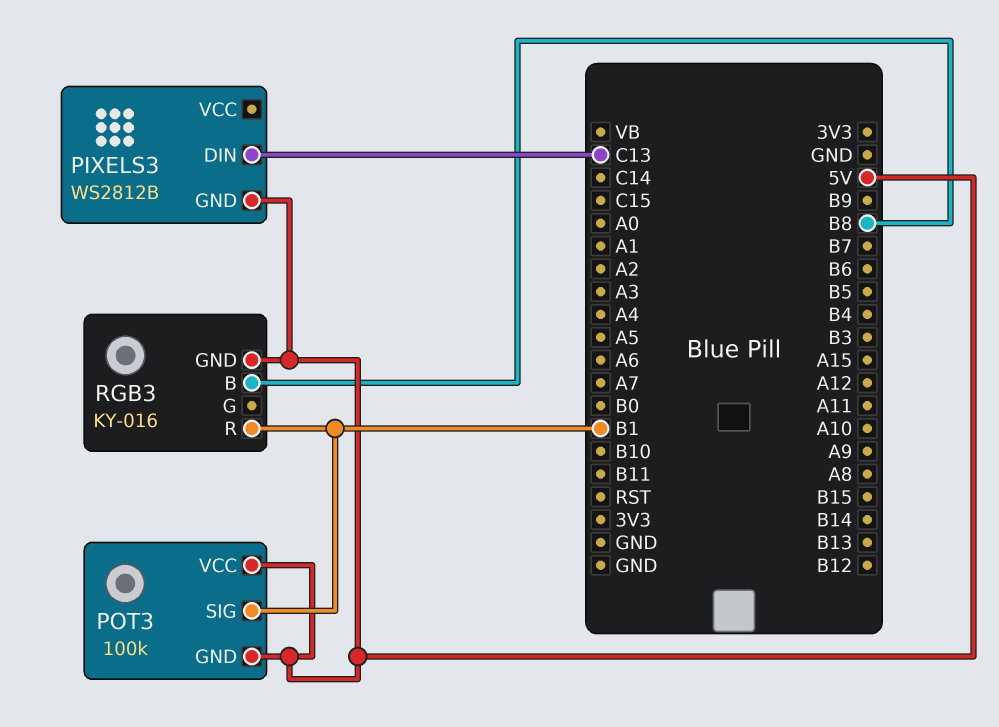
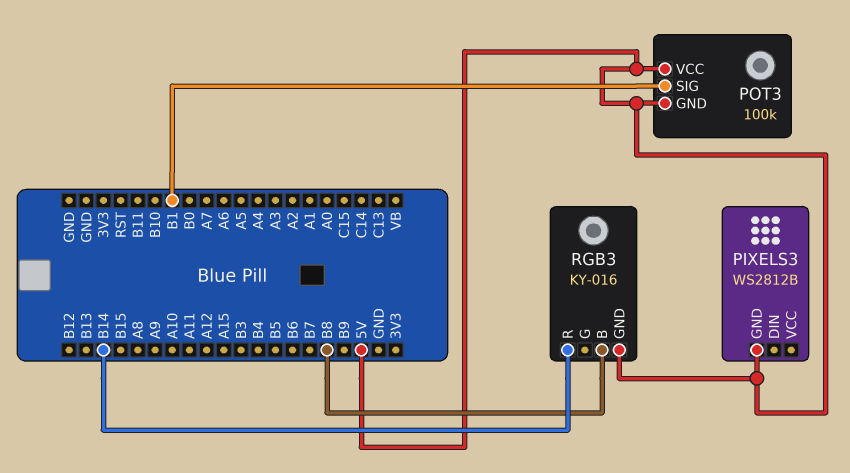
PIXELS3 pin DIN: C13 -> none
RGB3 pin R: B1 -> B14

